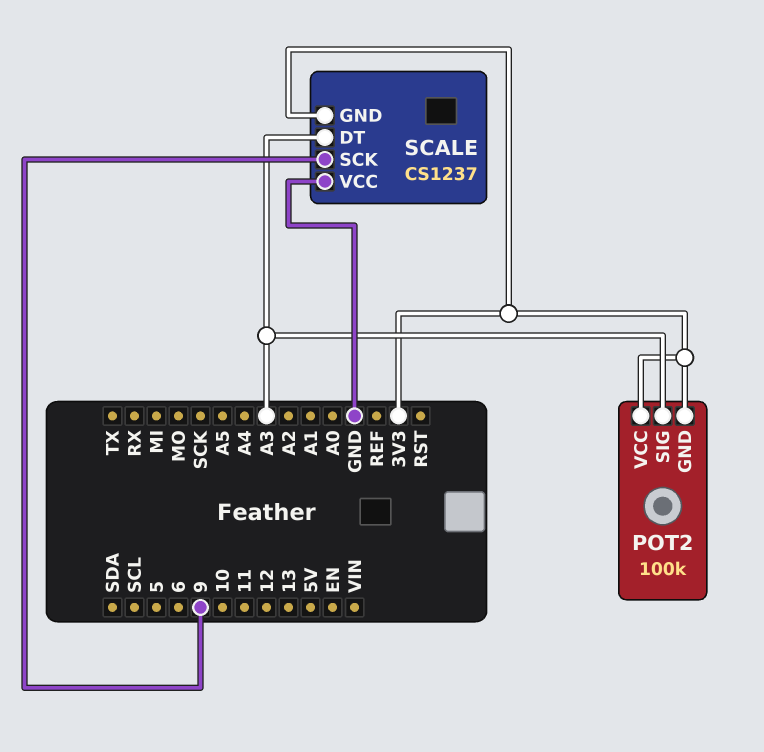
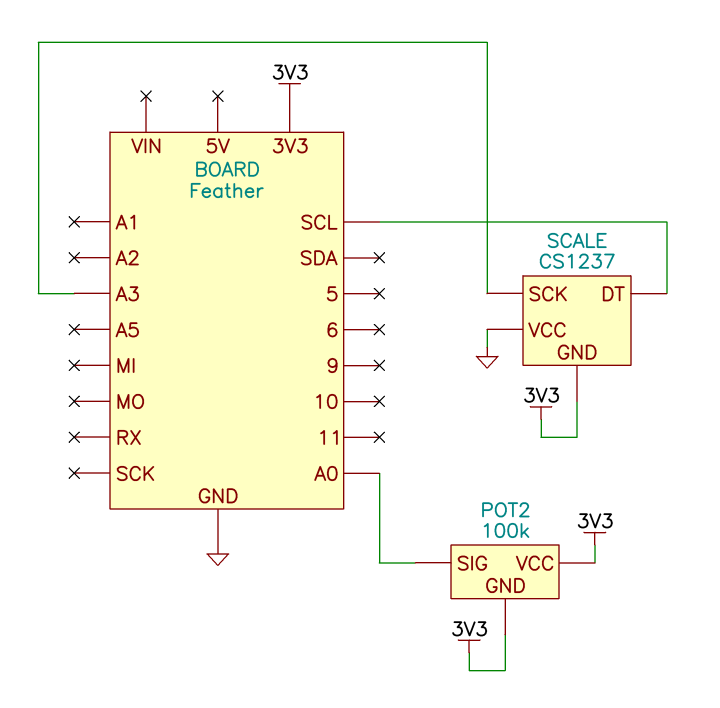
POT2 pin SIG: A3 -> A0
SCALE pin DT: A3 -> SCL
SCALE pin SCK: 9 -> A3

